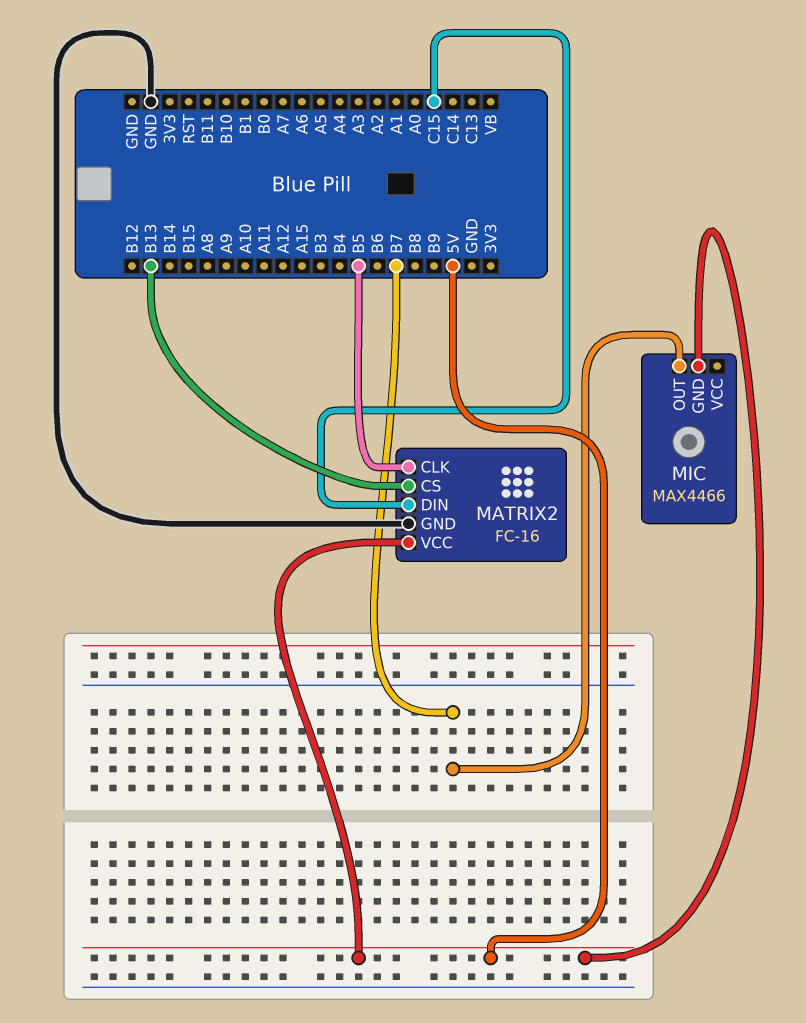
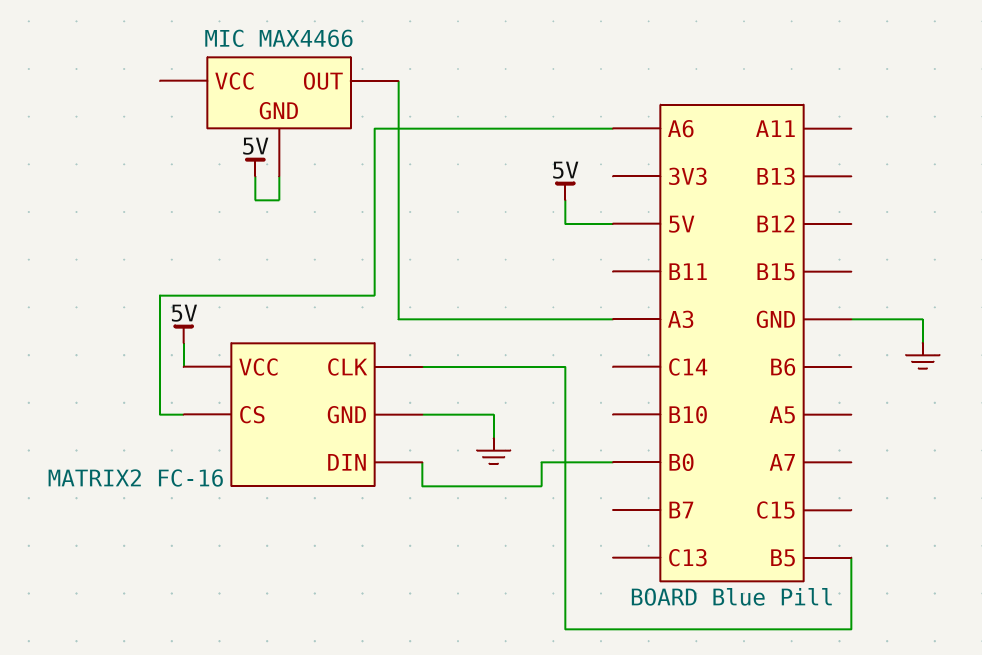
MATRIX2 pin CS: B13 -> A6
MATRIX2 pin DIN: C15 -> B0
MIC pin OUT: B7 -> A3

